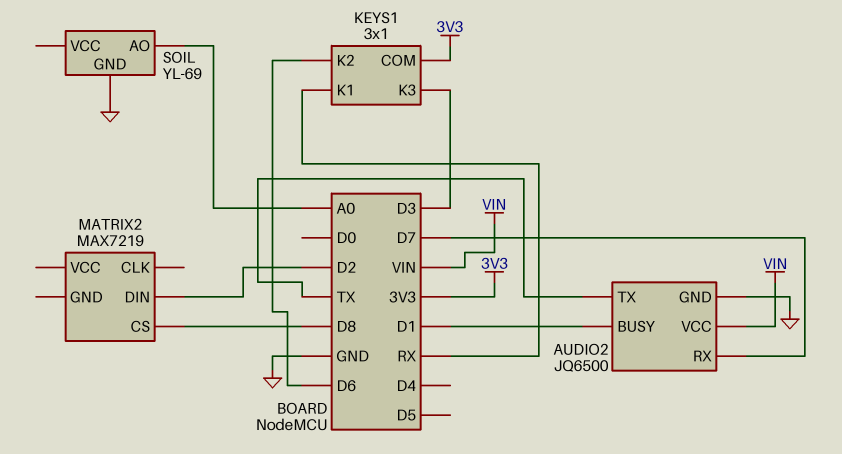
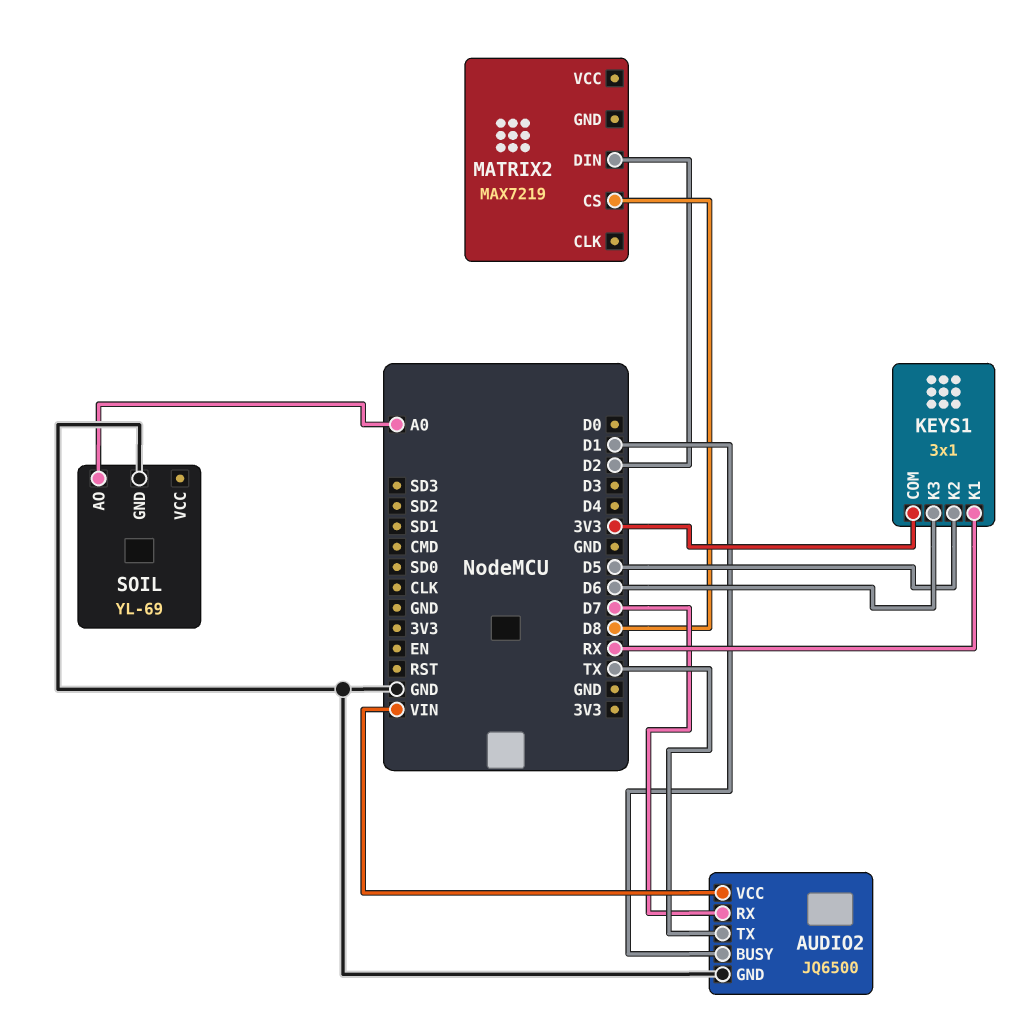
KEYS1 pin K2: D6 -> D5
KEYS1 pin K3: D3 -> D6

